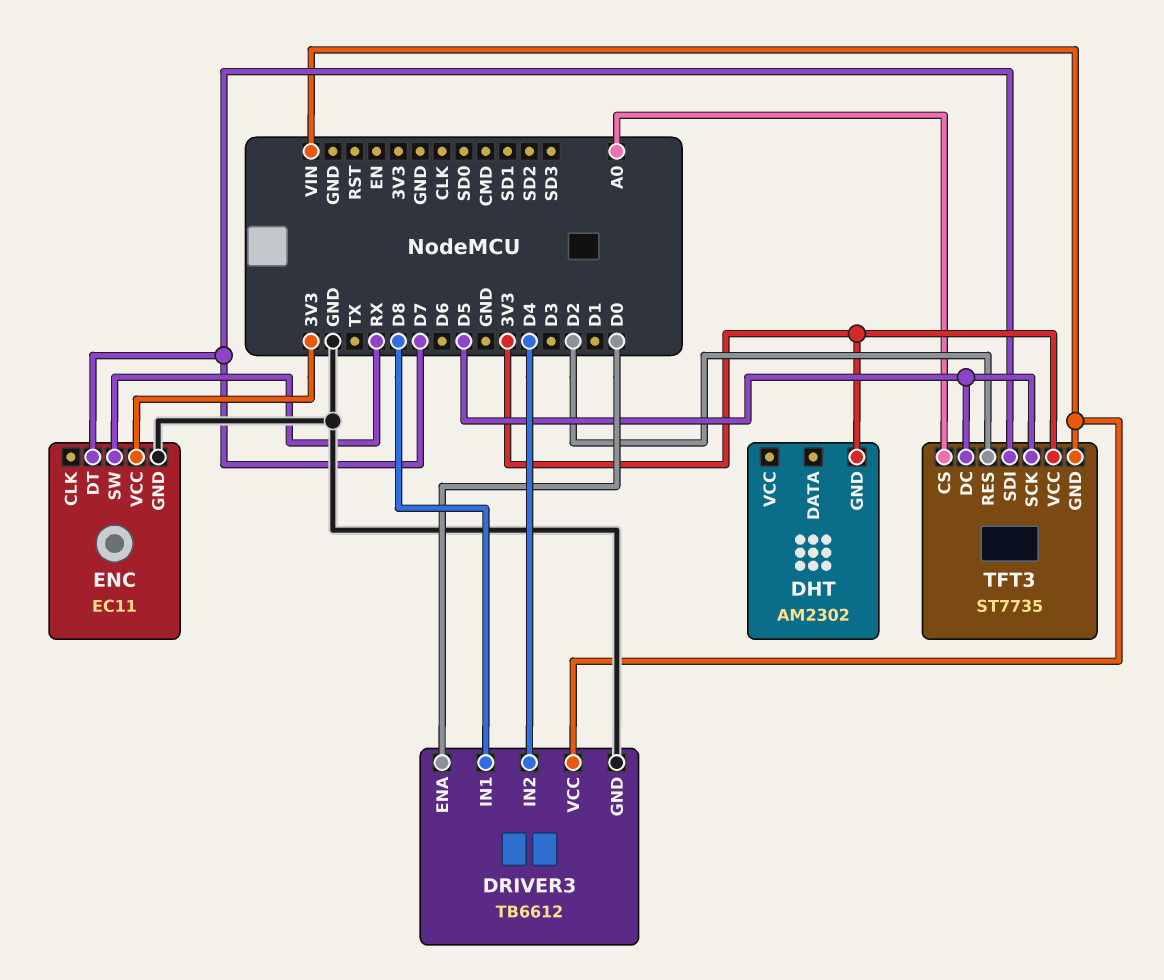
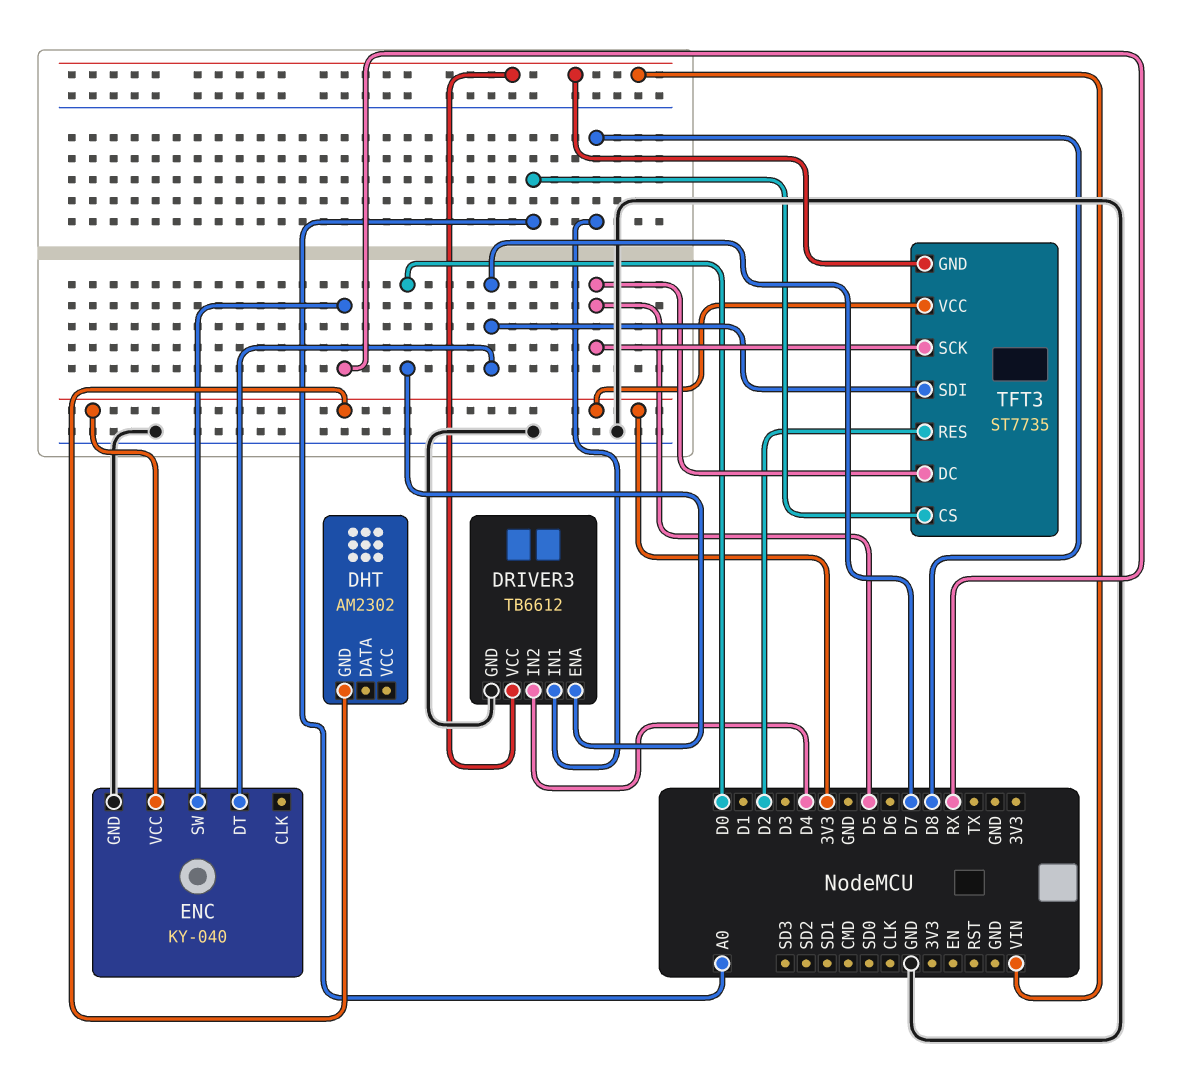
ENC: EC11 -> KY-040

